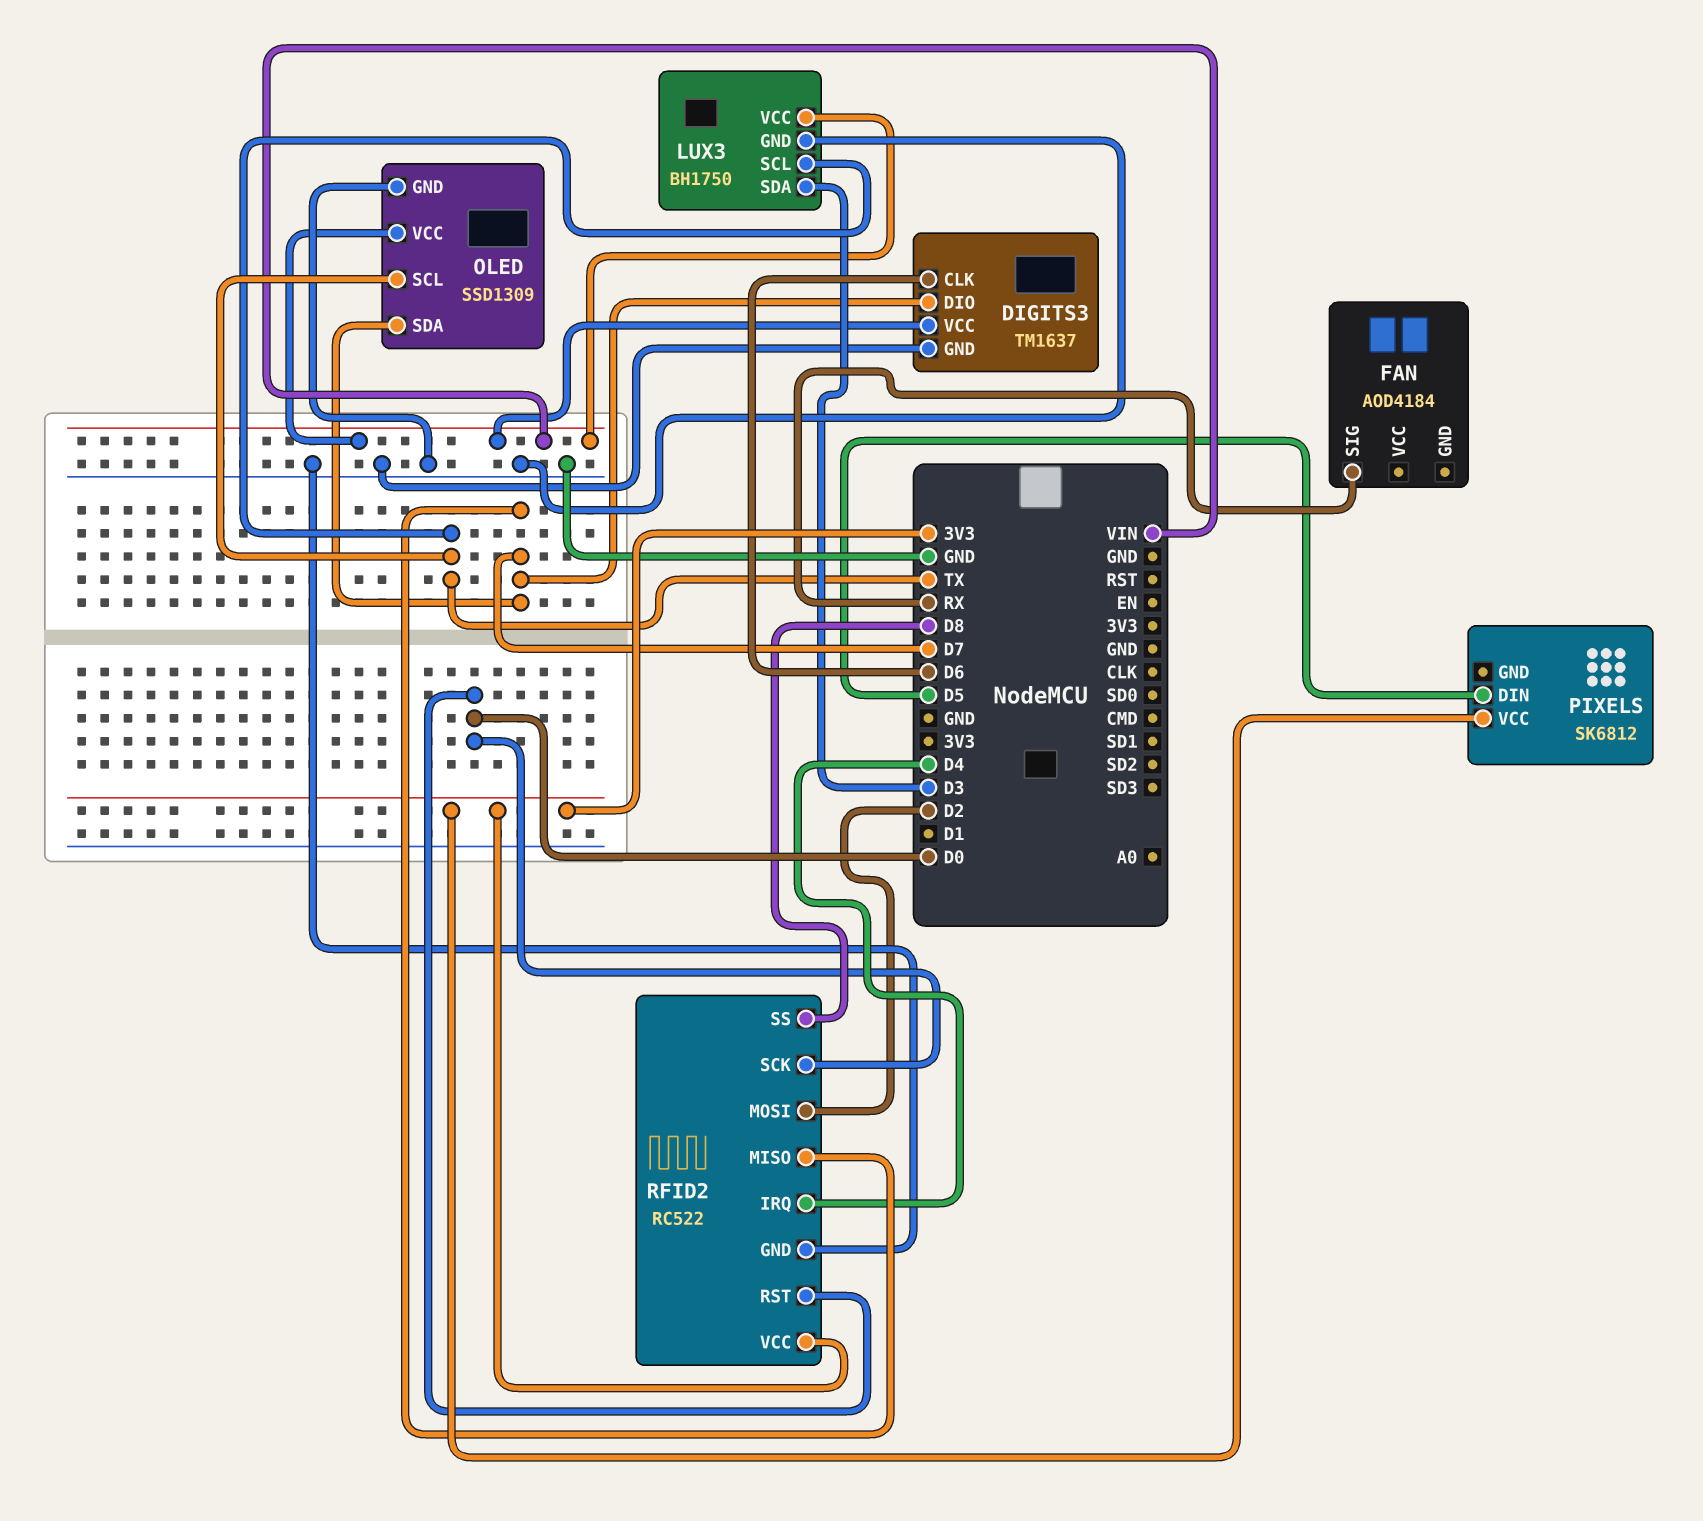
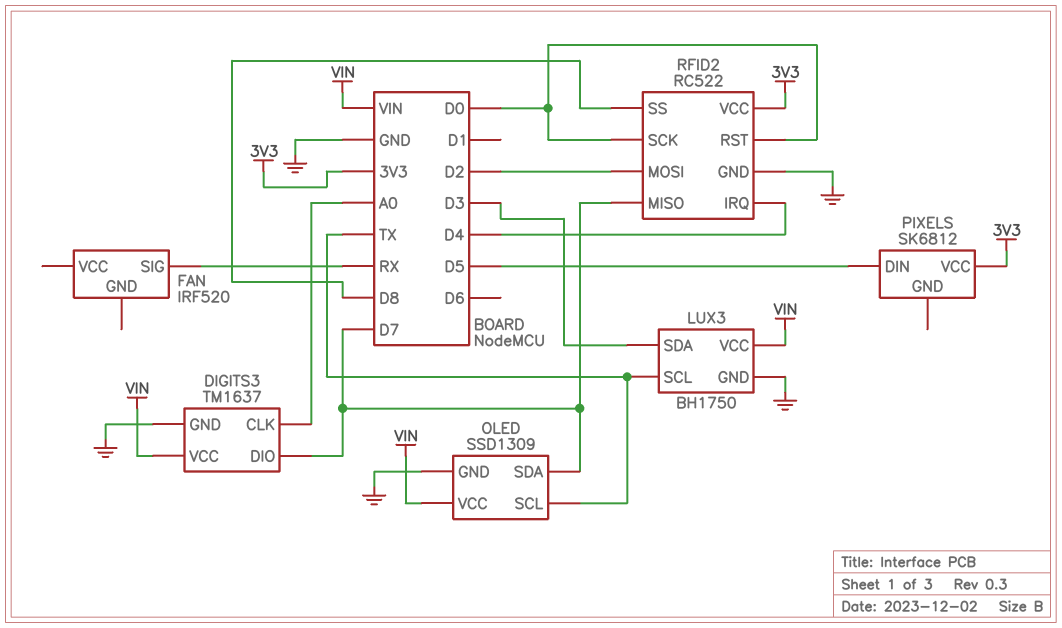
DIGITS3 pin CLK: D6 -> A0
FAN: AOD4184 -> IRF520

